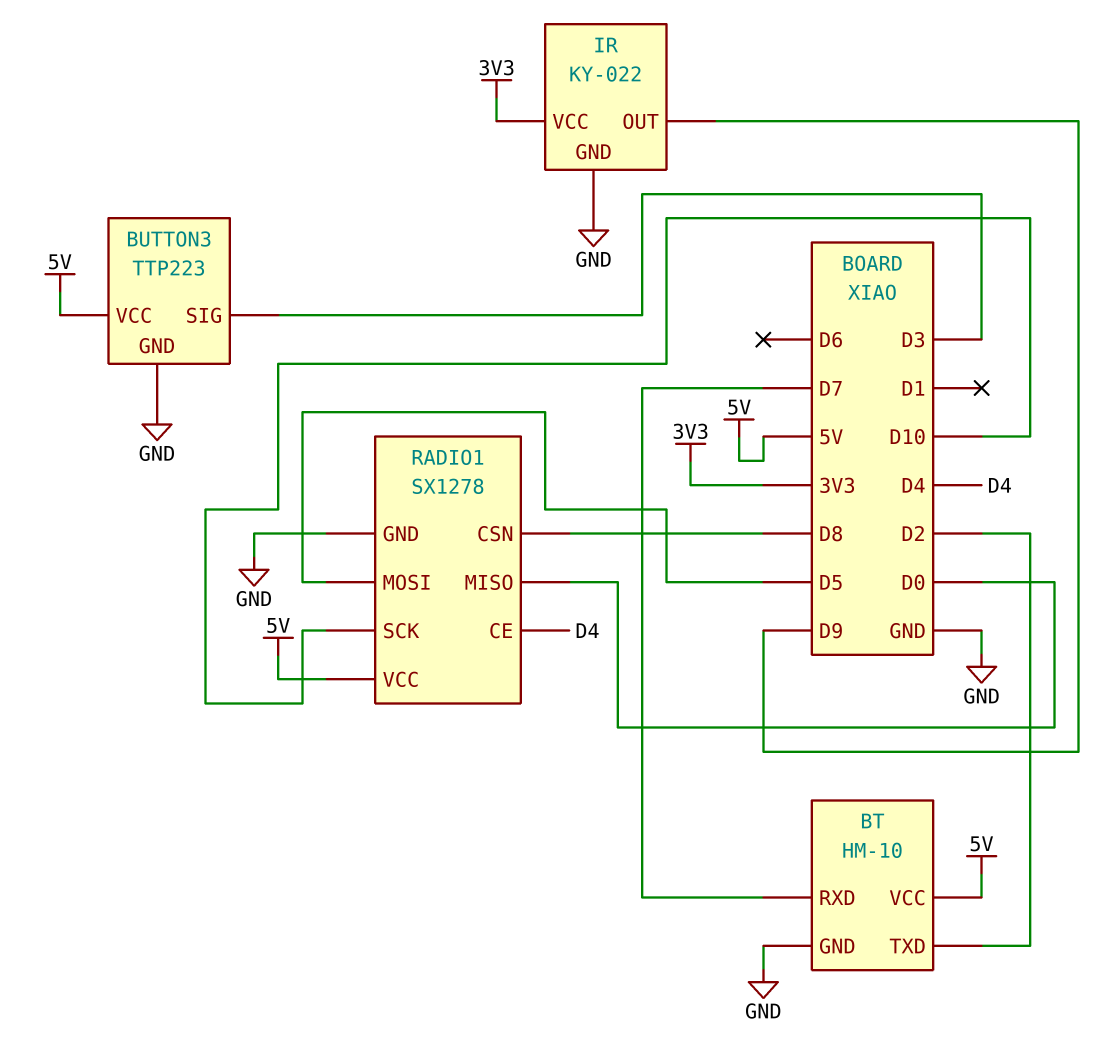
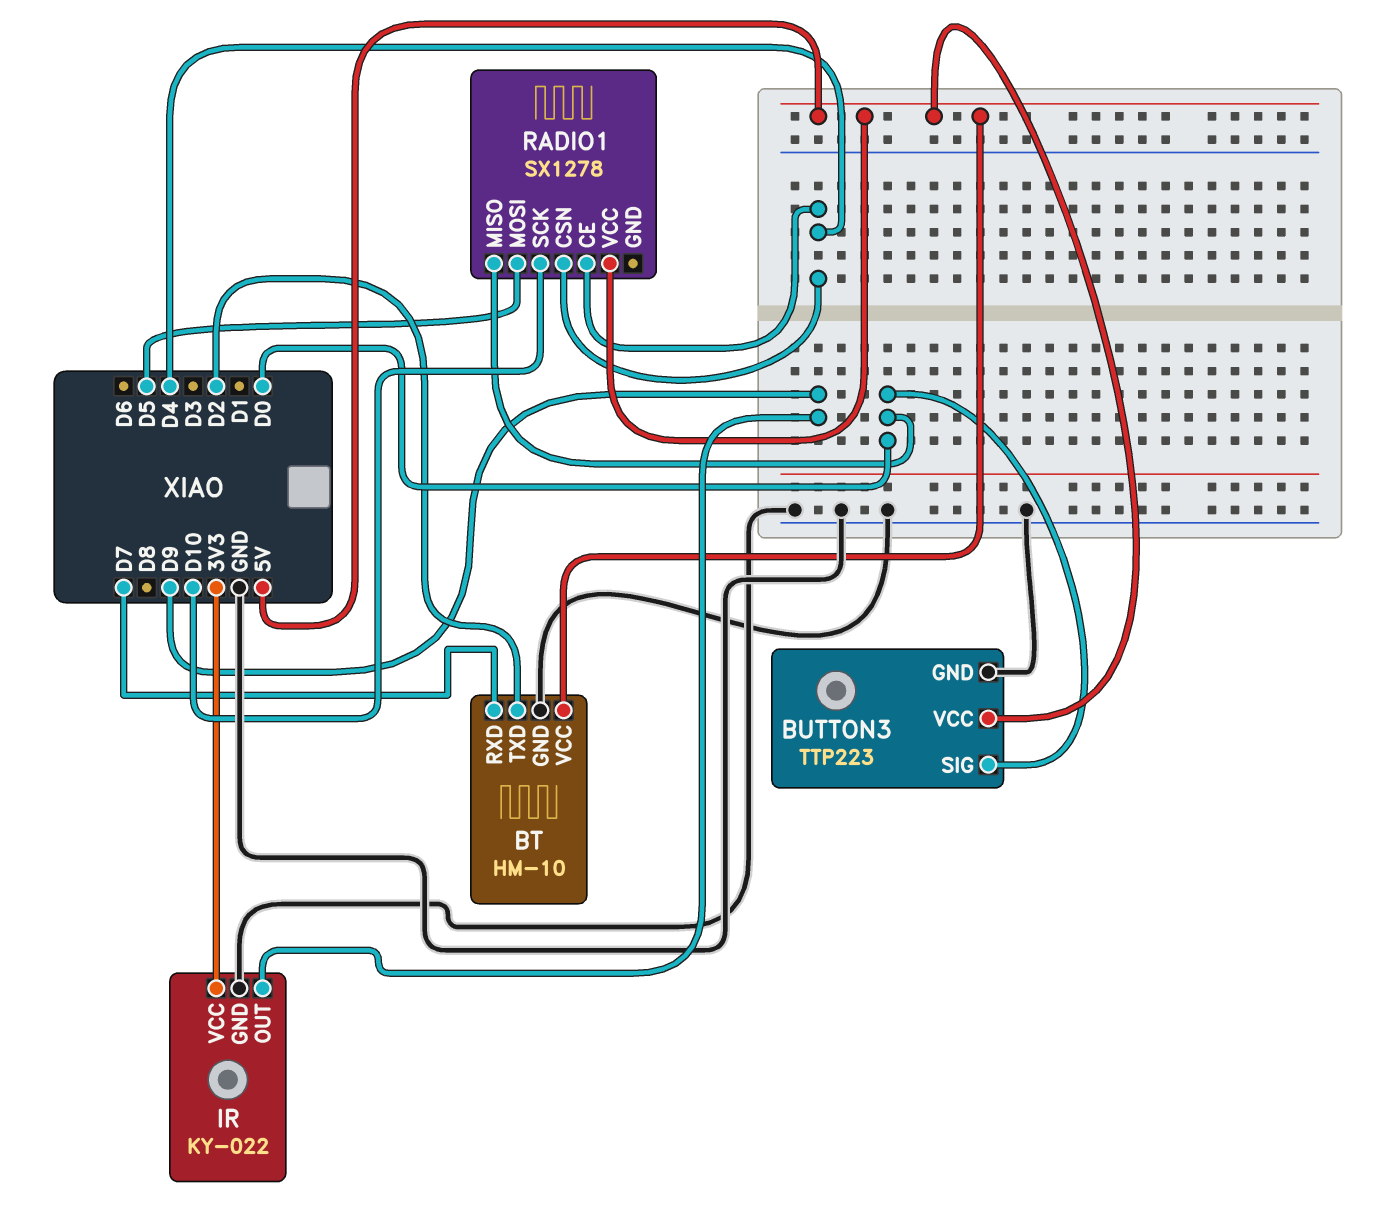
BUTTON3 pin SIG: D3 -> D0
RADIO1 pin CSN: D8 -> D4
RADIO1 pin GND: GND -> none

